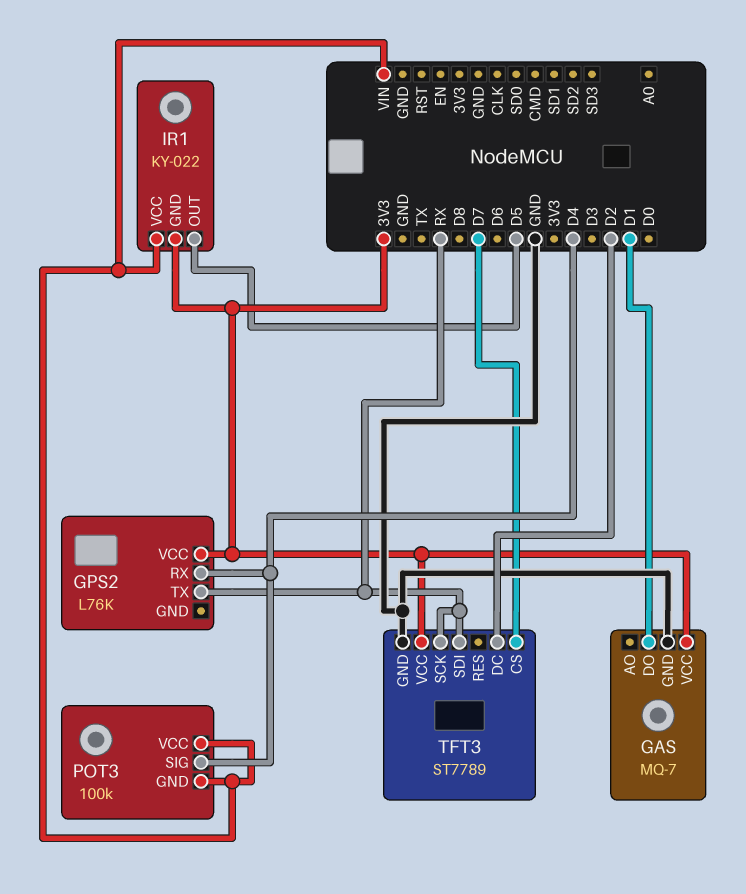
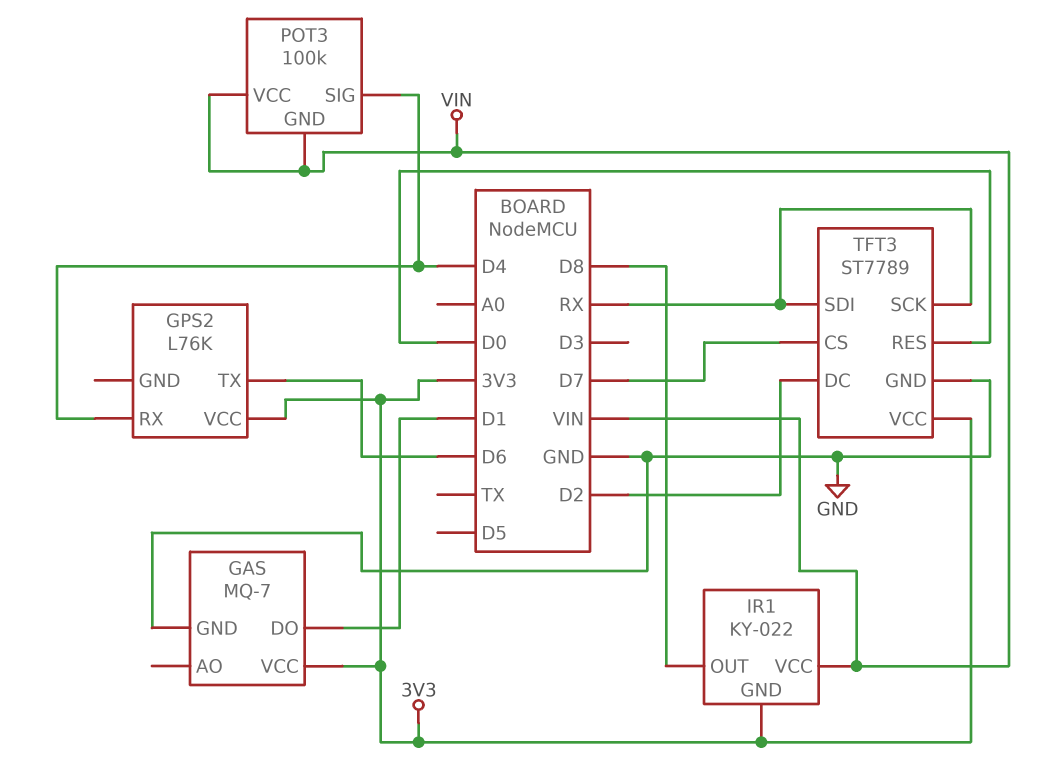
GPS2 pin TX: RX -> D6
IR1 pin OUT: D5 -> D8
TFT3 pin RES: none -> D0

